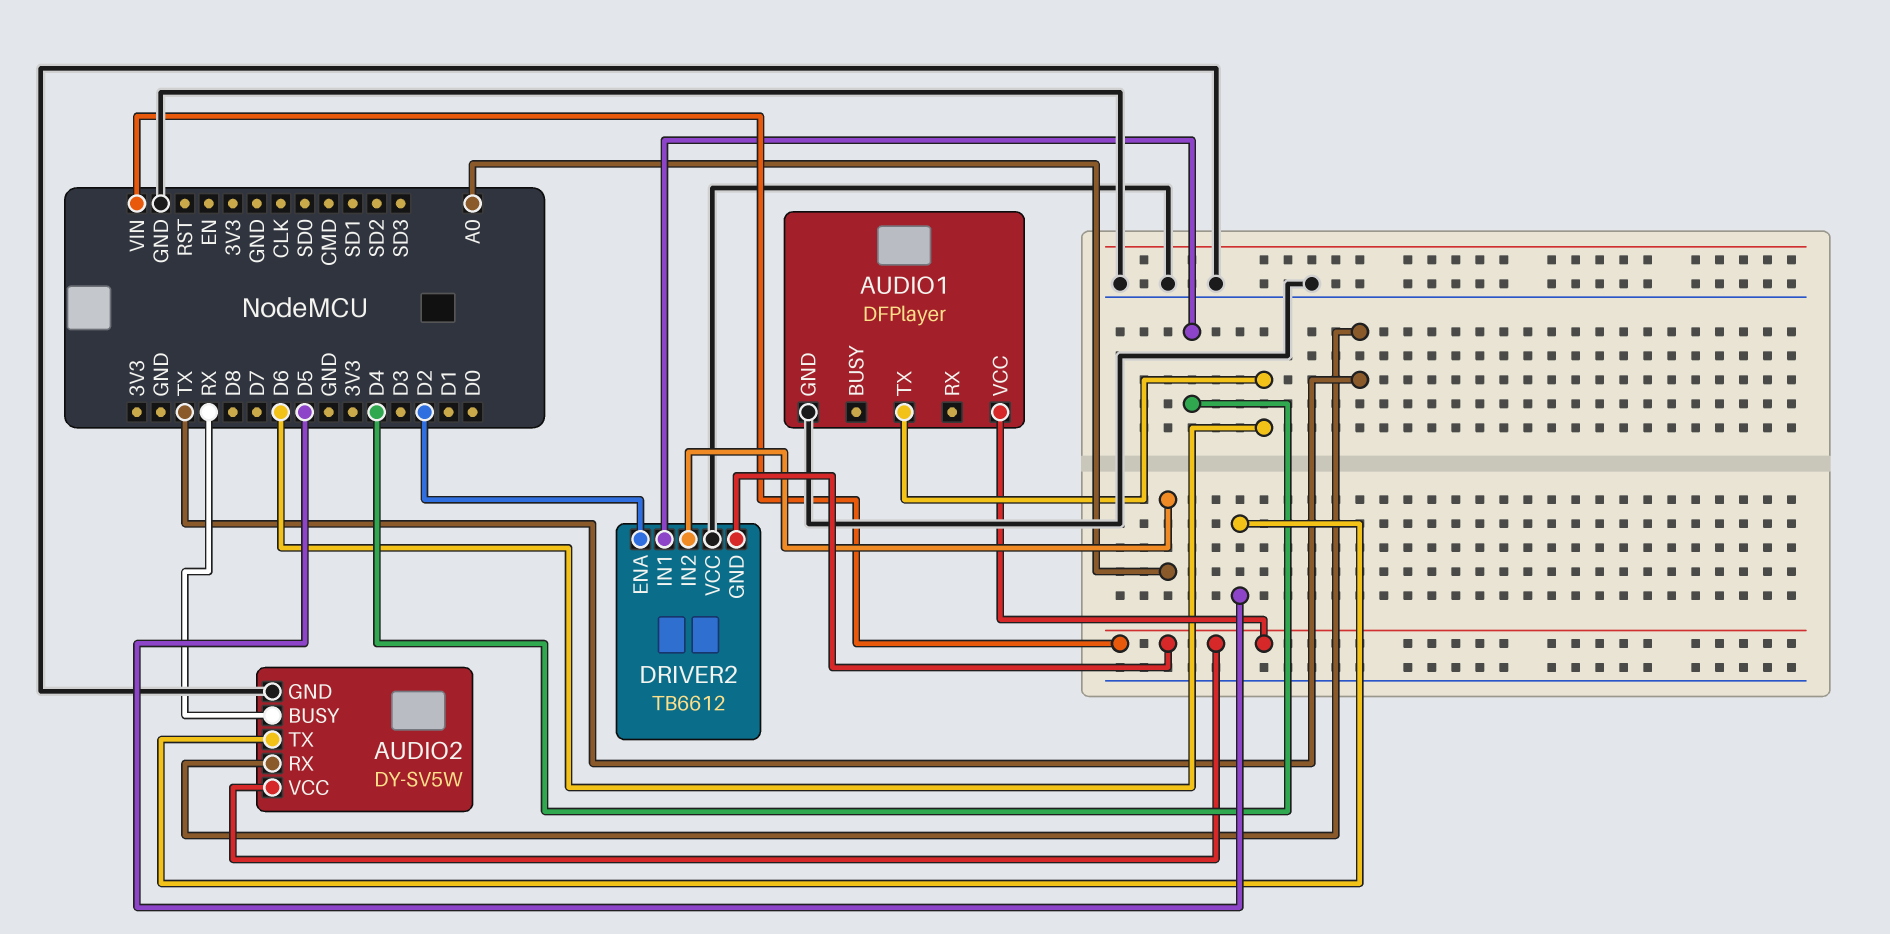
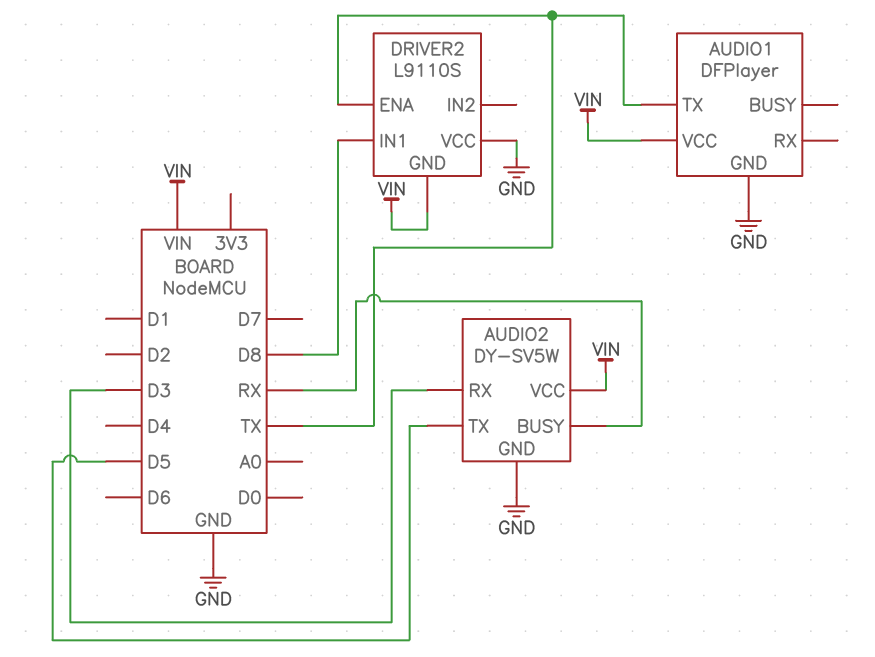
AUDIO1 pin TX: D6 -> TX
AUDIO2 pin RX: TX -> D3
DRIVER2: TB6612 -> L9110S
DRIVER2 pin ENA: D2 -> TX
DRIVER2 pin IN1: D4 -> D8
DRIVER2 pin IN2: A0 -> none

